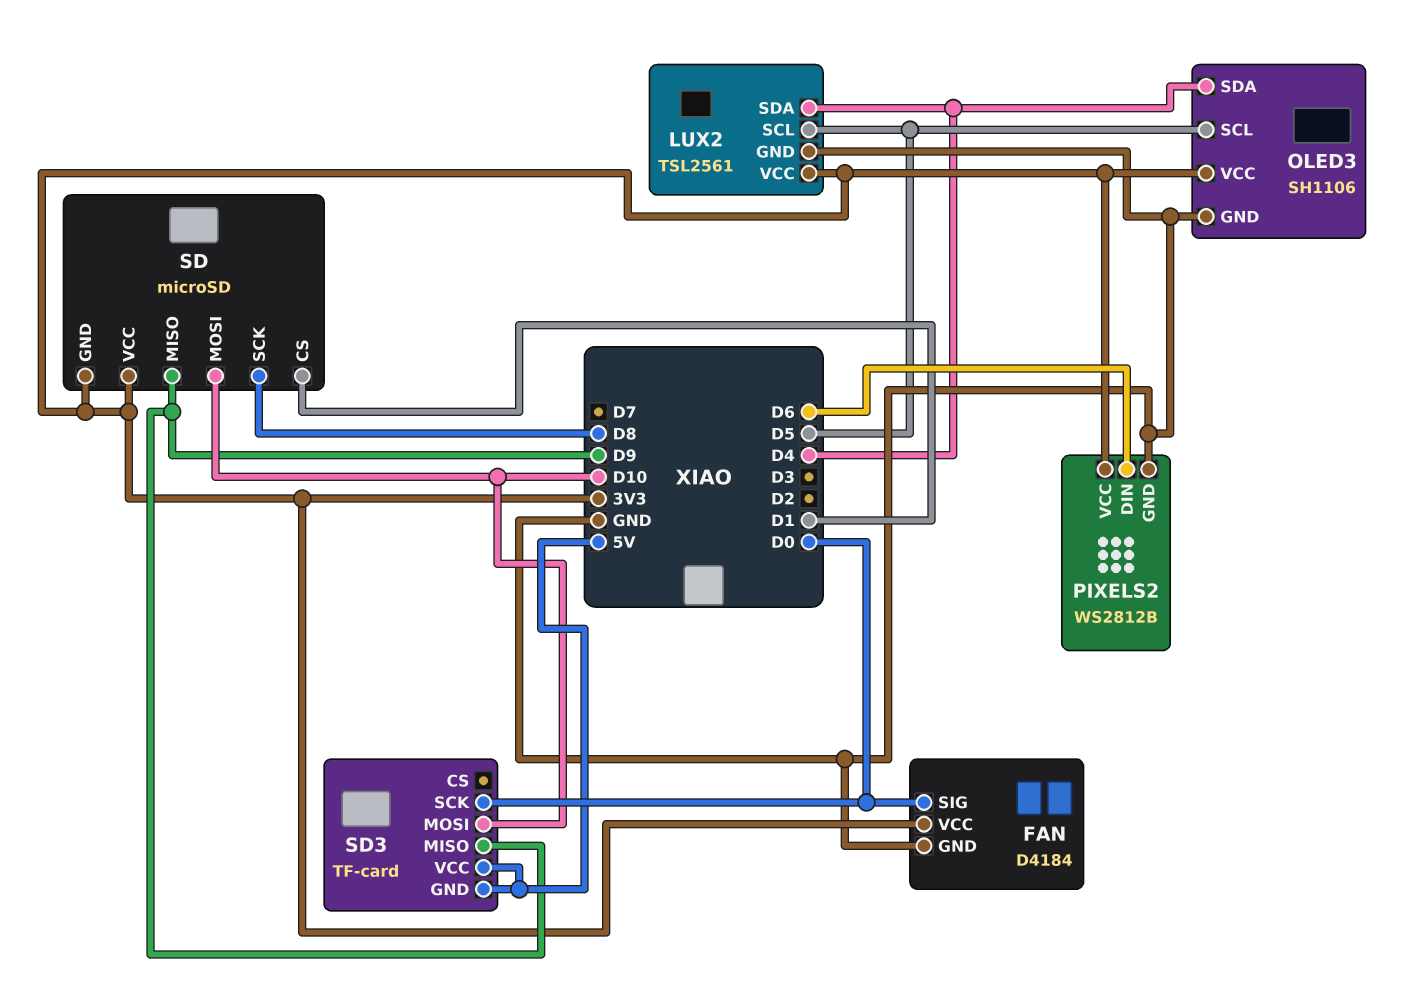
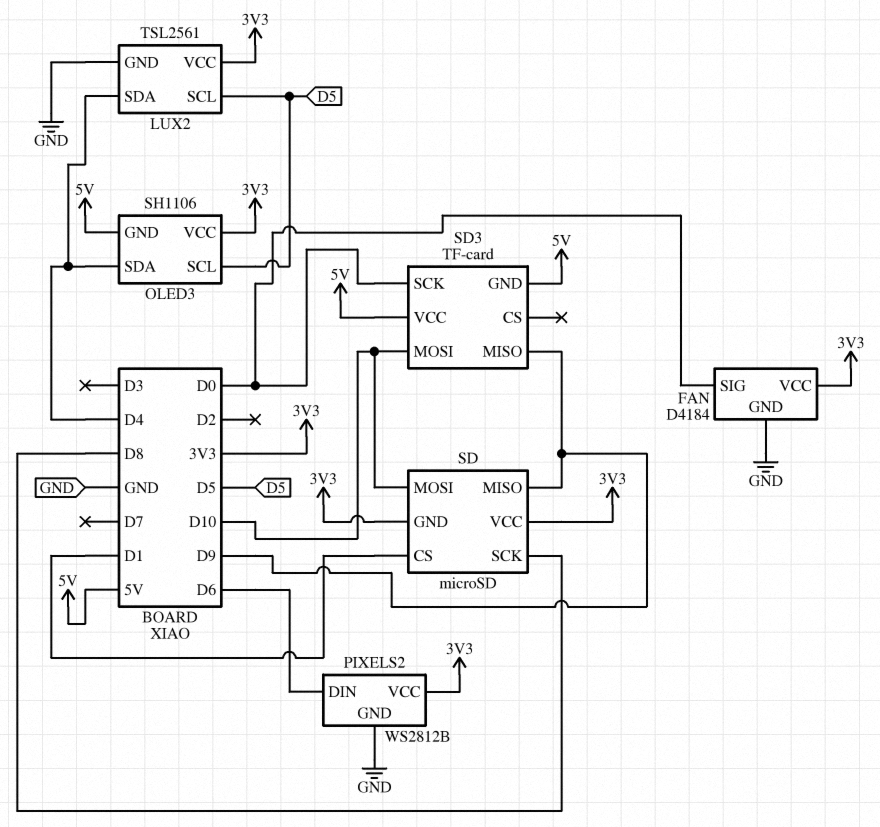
OLED3 pin GND: GND -> 5V

